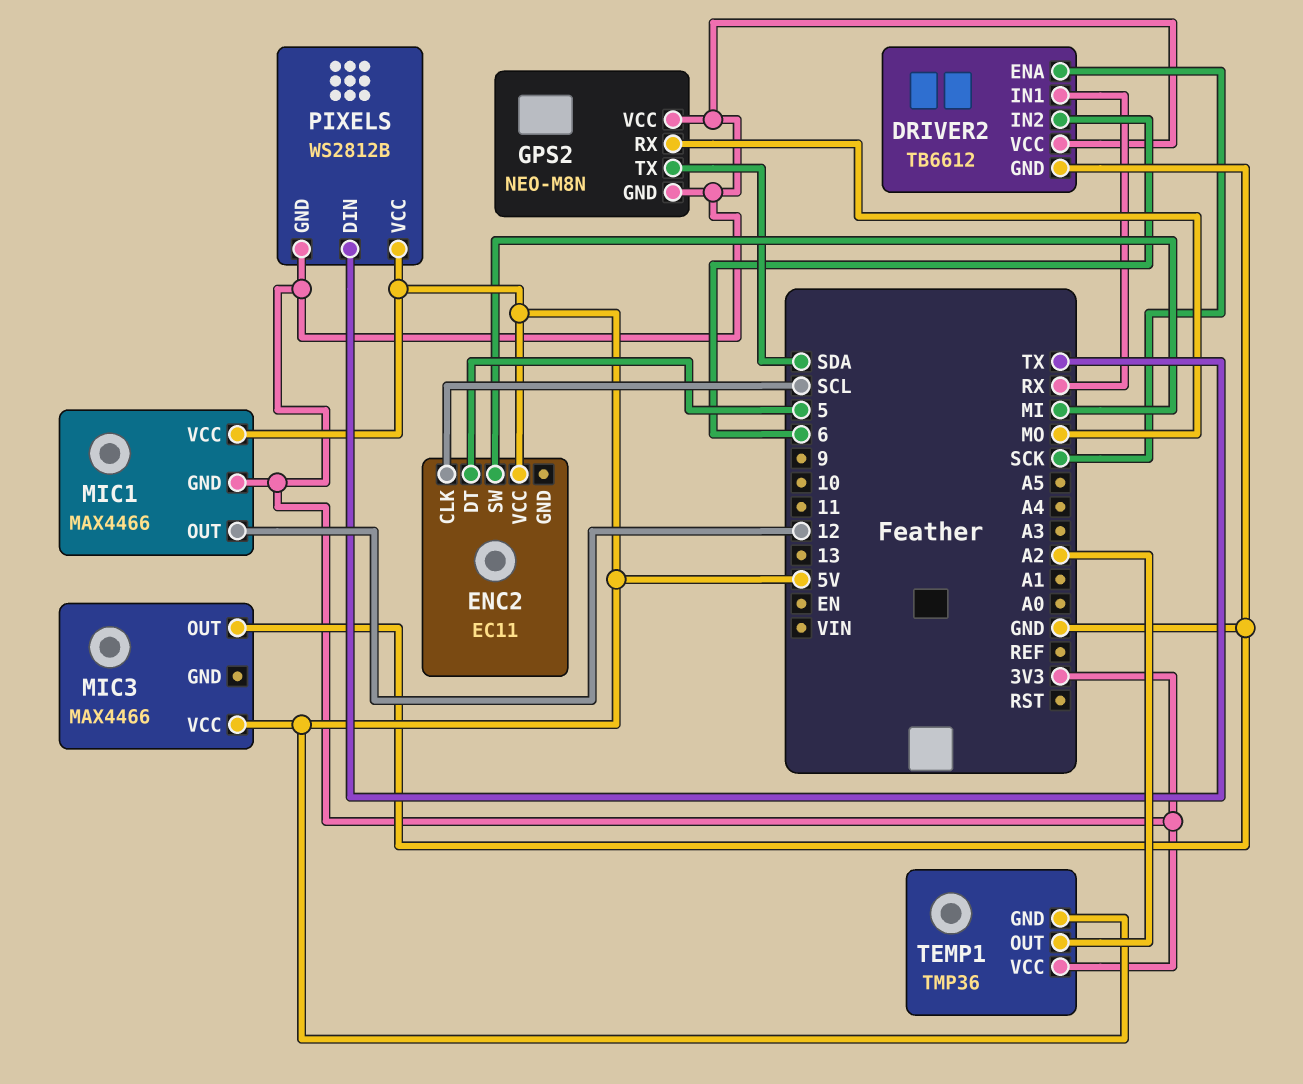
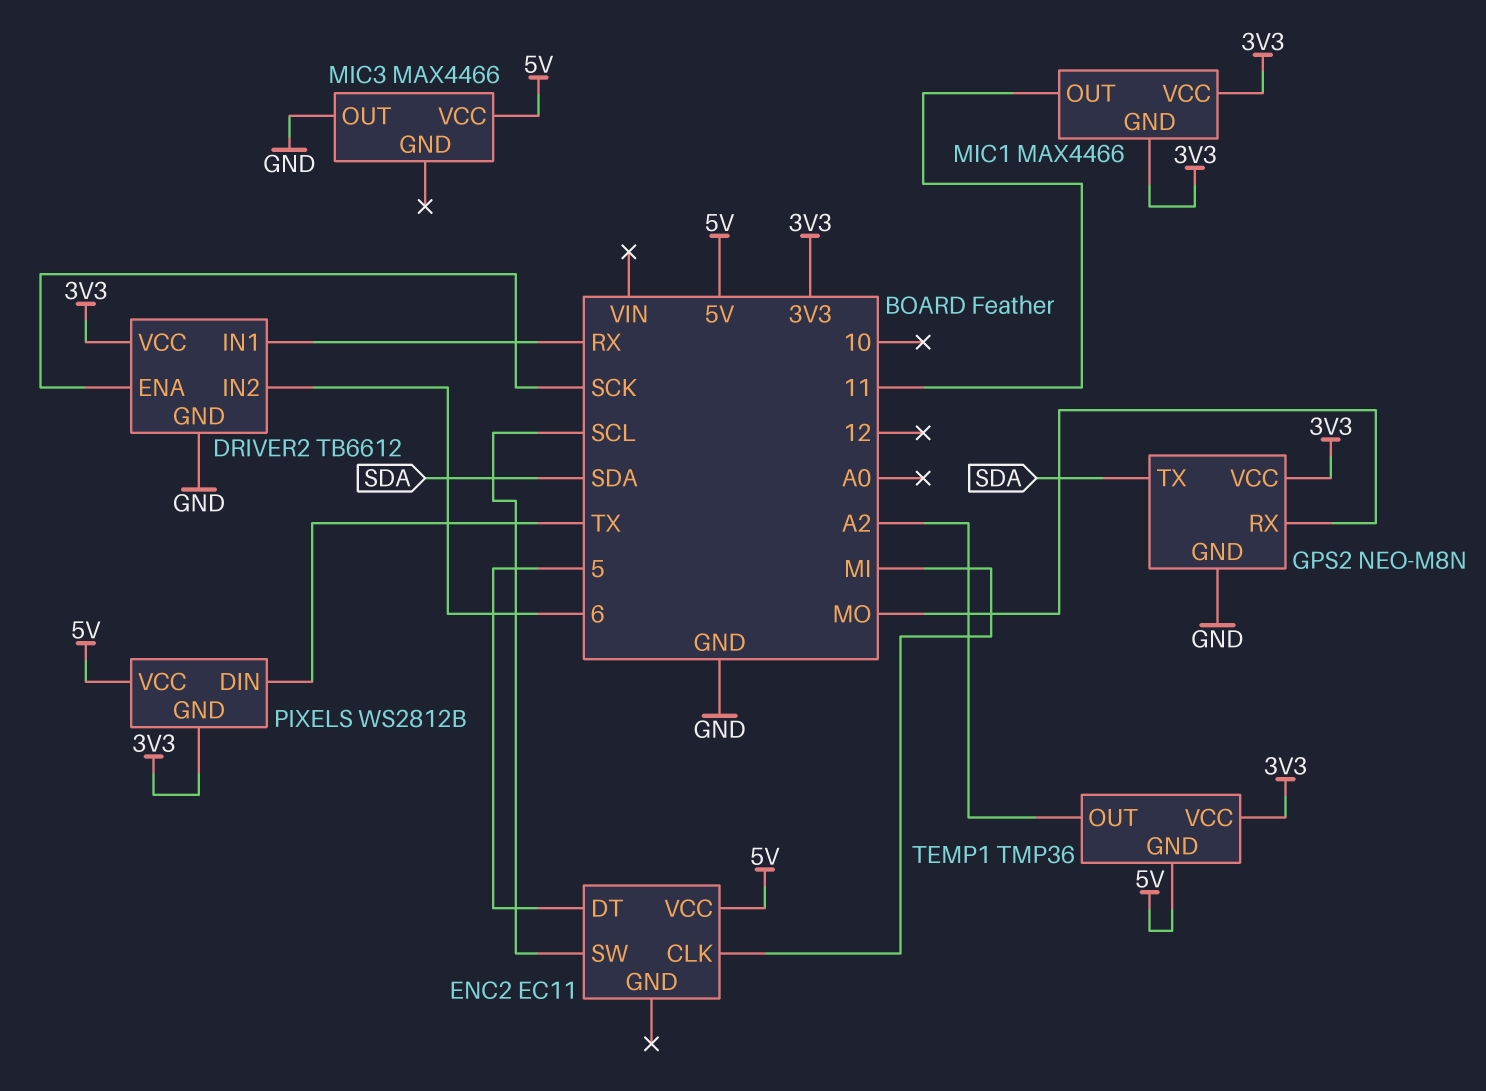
ENC2 pin CLK: SCL -> MI
ENC2 pin SW: MI -> SCL
GPS2 pin GND: 3V3 -> GND
MIC1 pin OUT: 12 -> 11
MIC1 pin VCC: 5V -> 3V3

